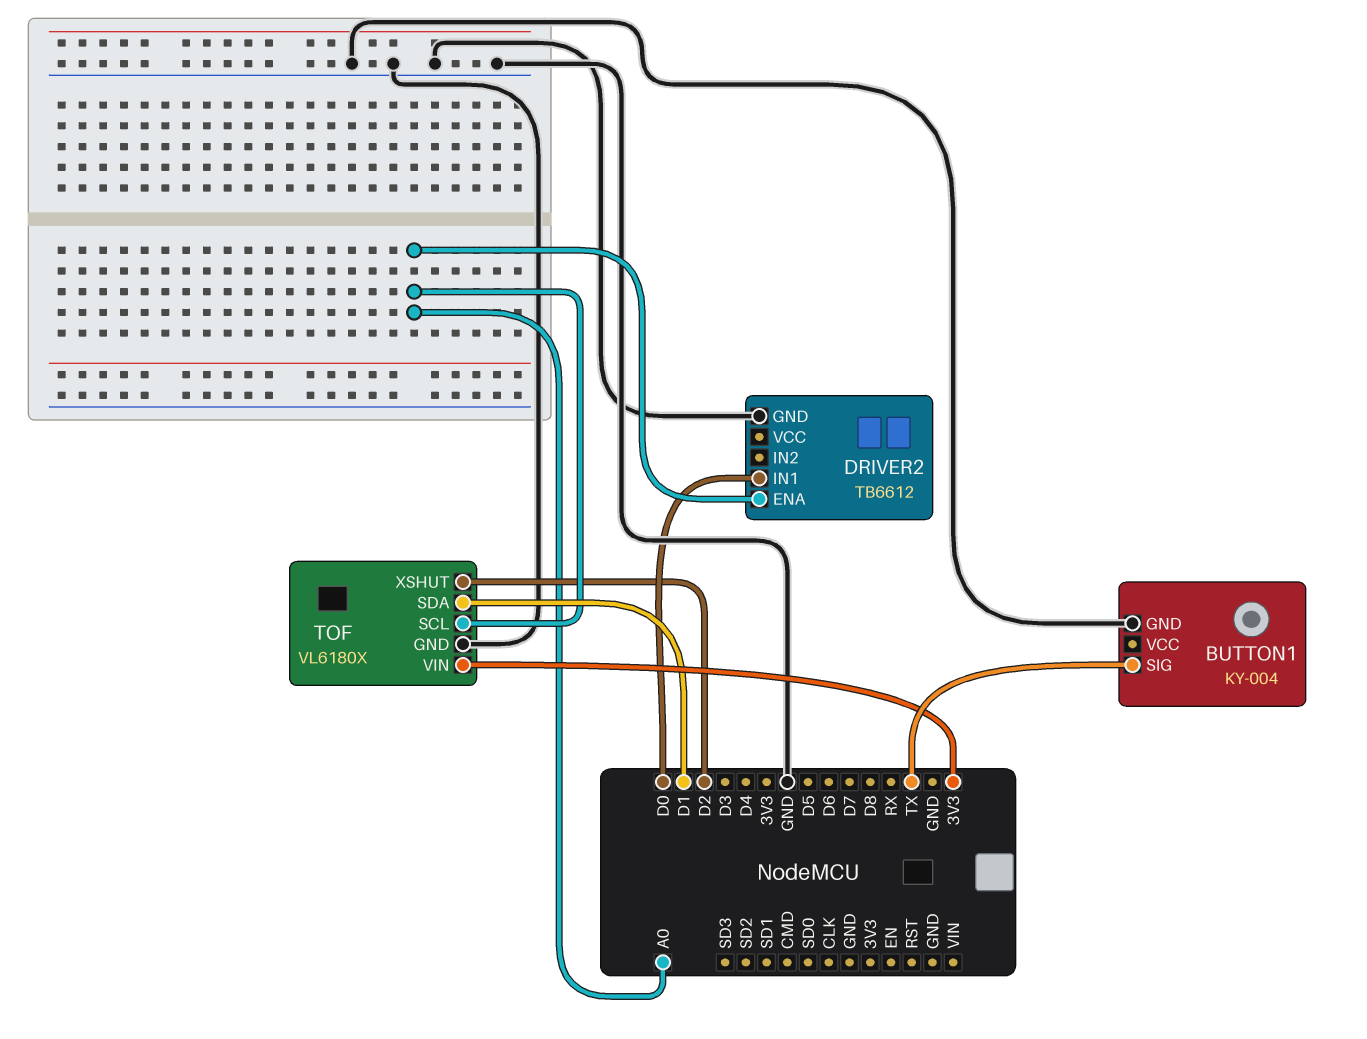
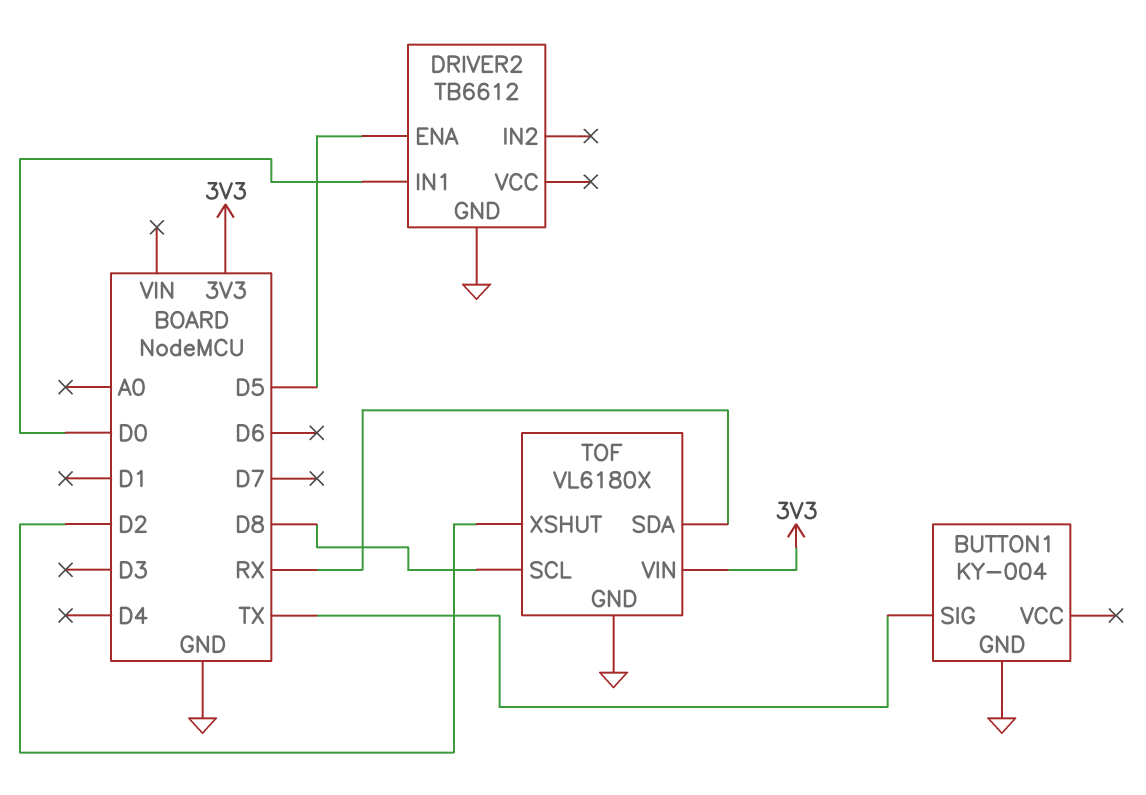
DRIVER2 pin ENA: A0 -> D5
TOF pin SCL: A0 -> D8
TOF pin SDA: D1 -> RX

